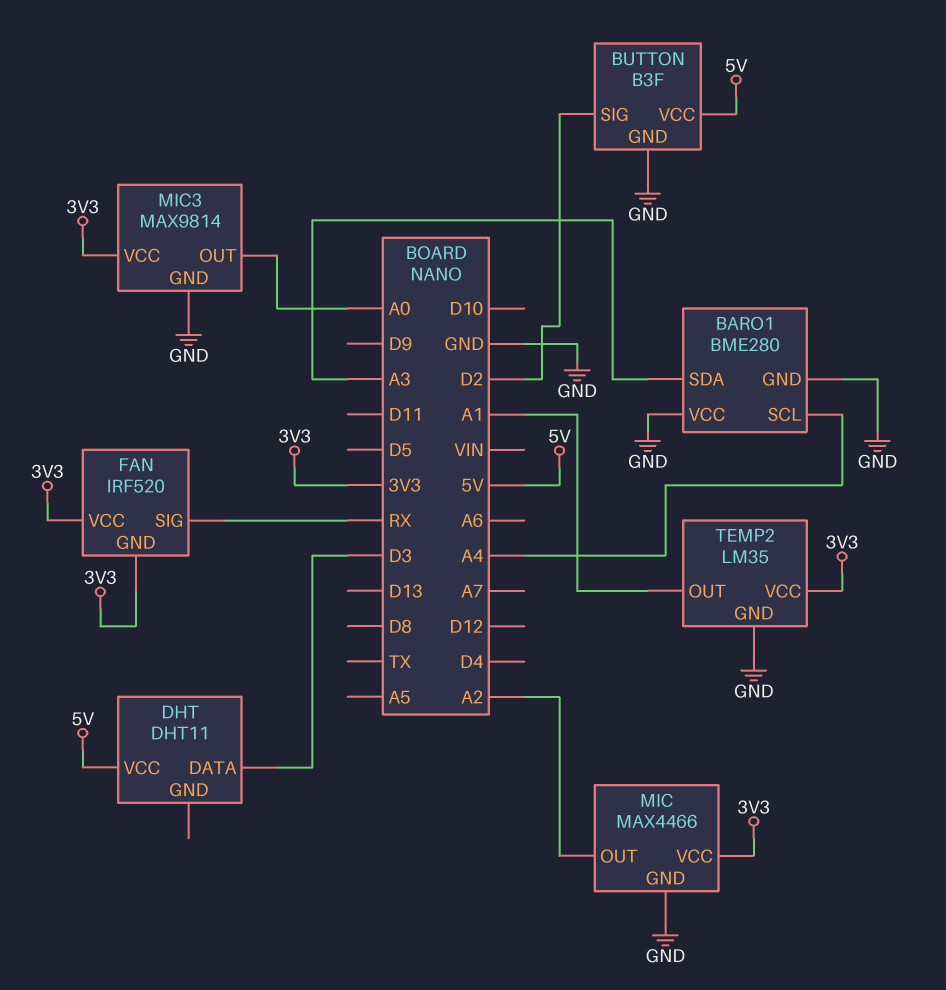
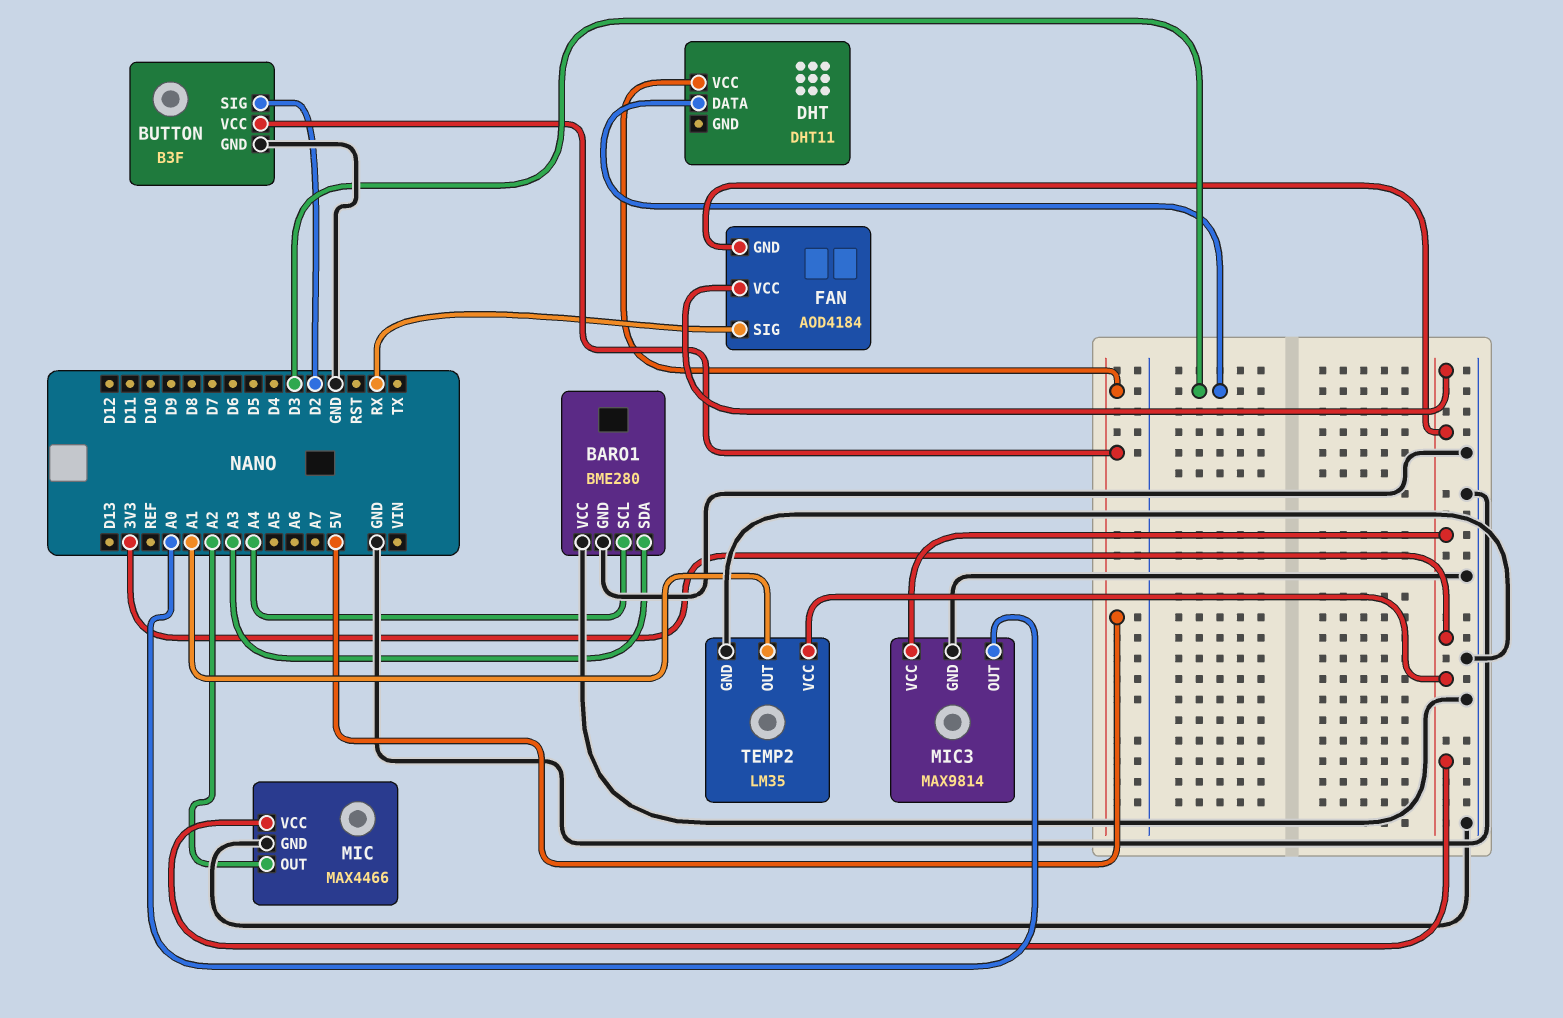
FAN: IRF520 -> AOD4184

